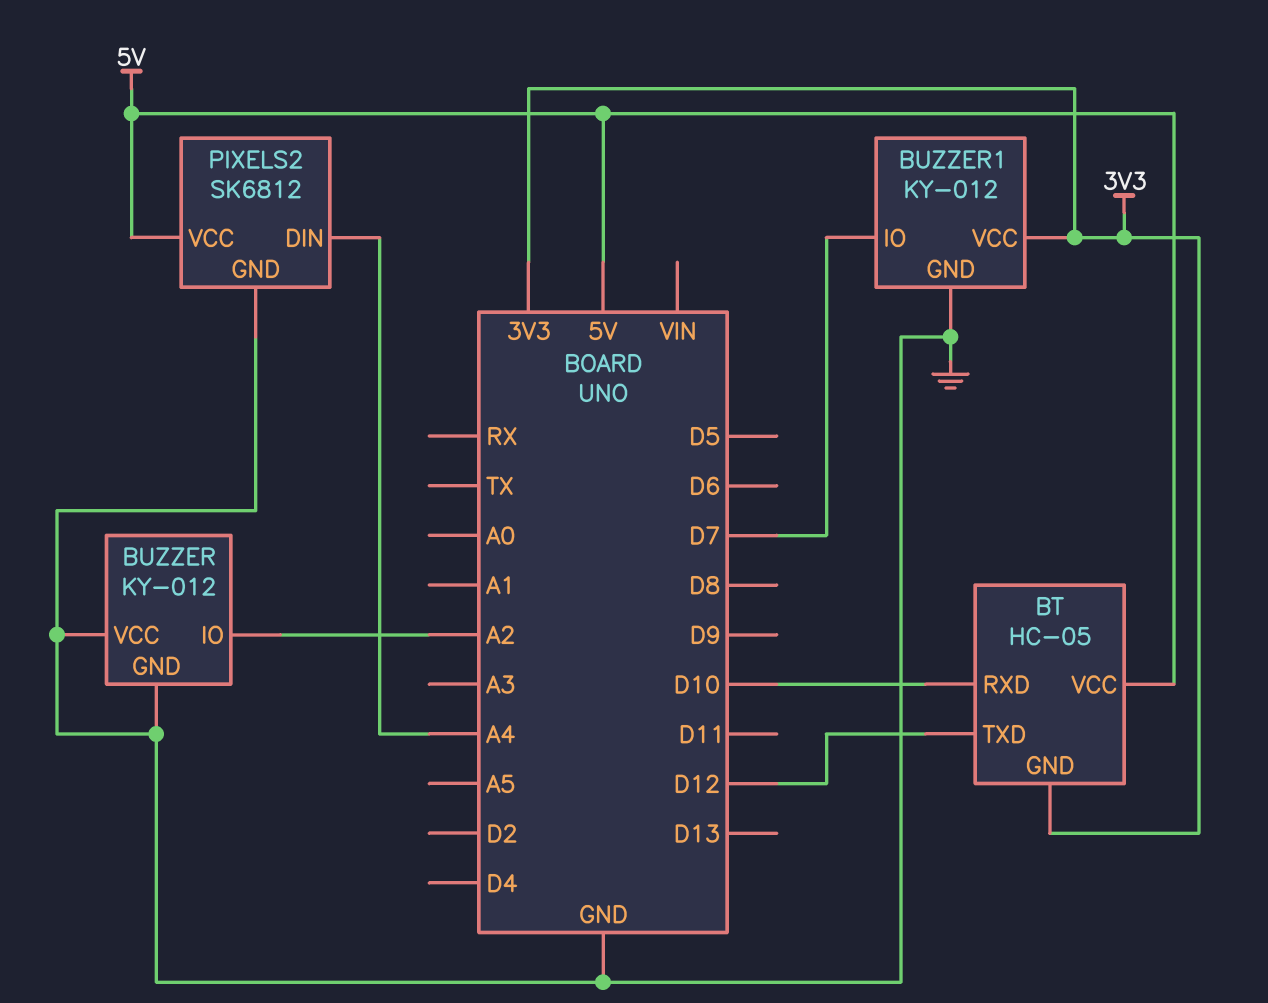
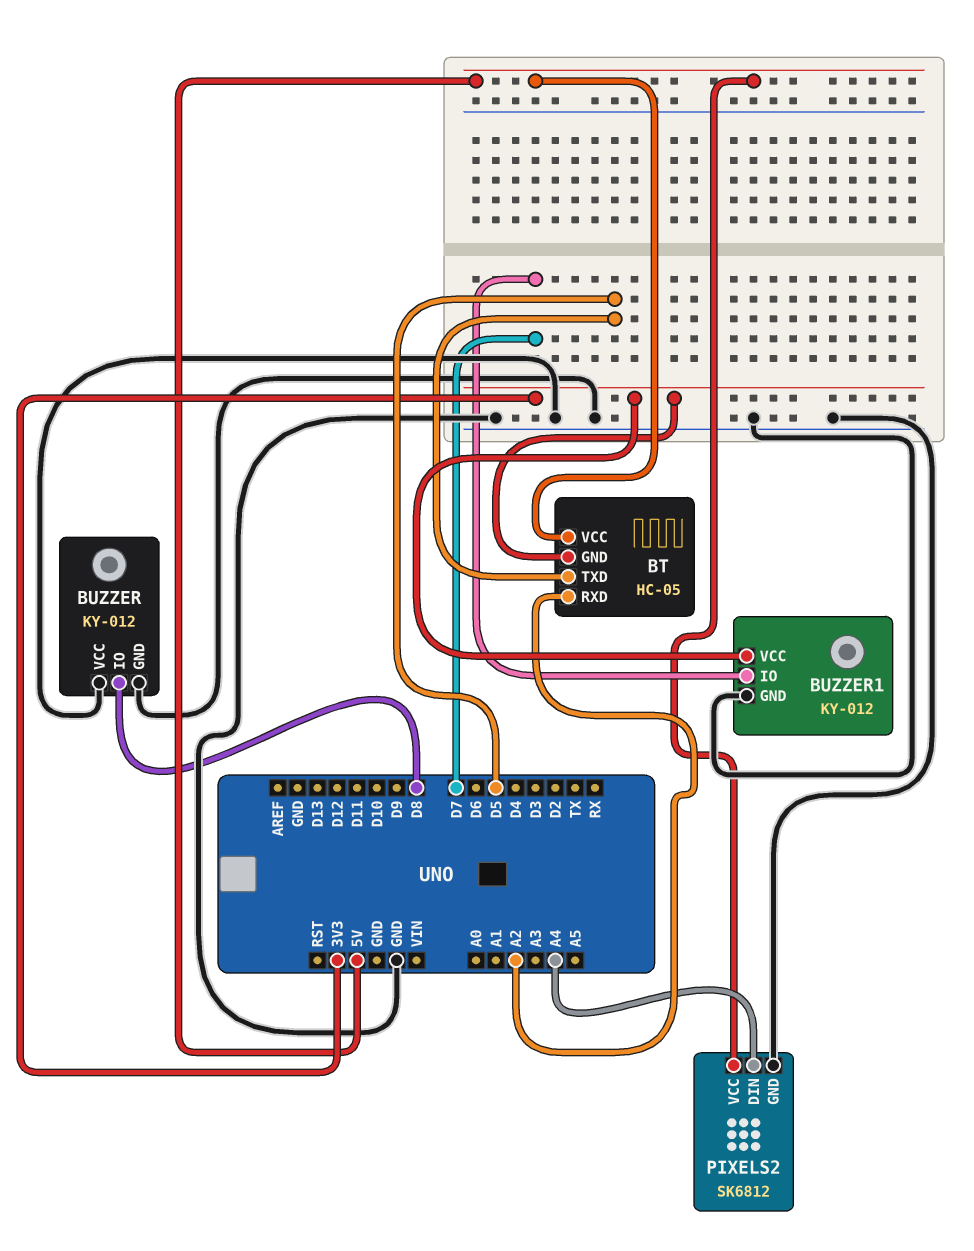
BT pin RXD: D10 -> A2
BT pin TXD: D12 -> D5
BUZZER pin IO: A2 -> D8

